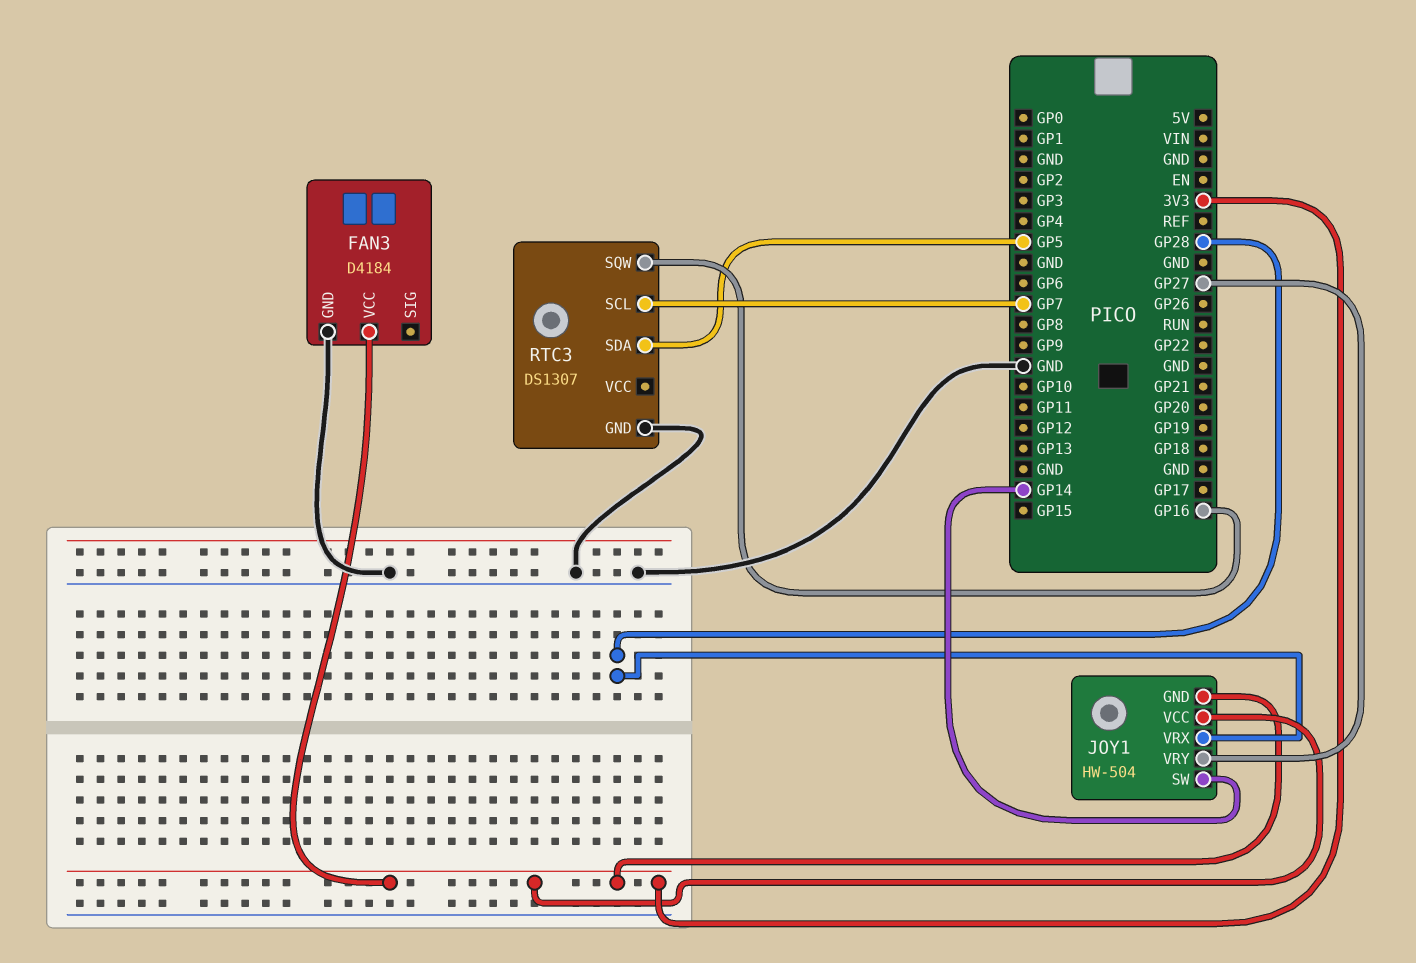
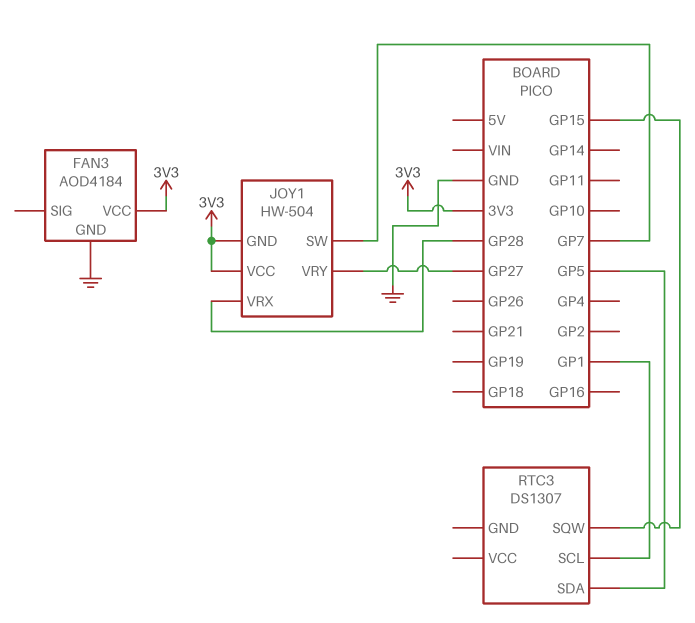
FAN3: D4184 -> AOD4184
JOY1 pin SW: GP14 -> GP7
RTC3 pin GND: GND -> none
RTC3 pin SCL: GP7 -> GP1
RTC3 pin SQW: GP16 -> GP15

